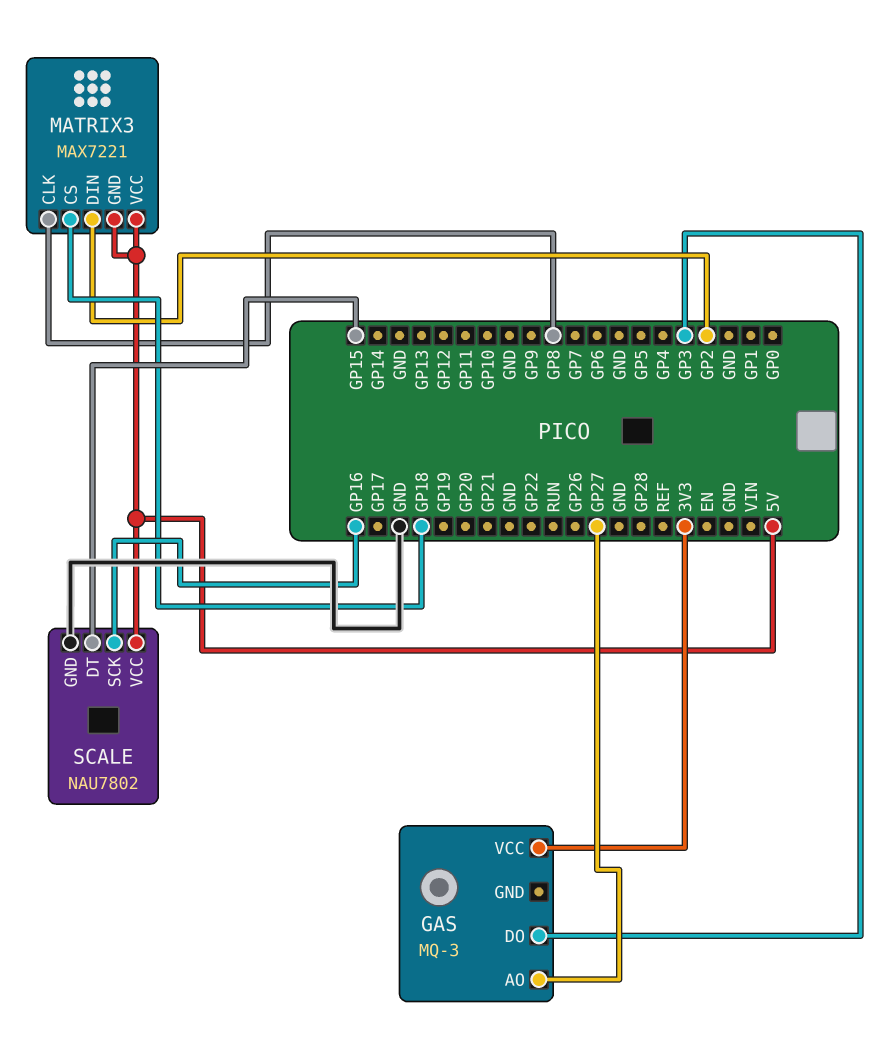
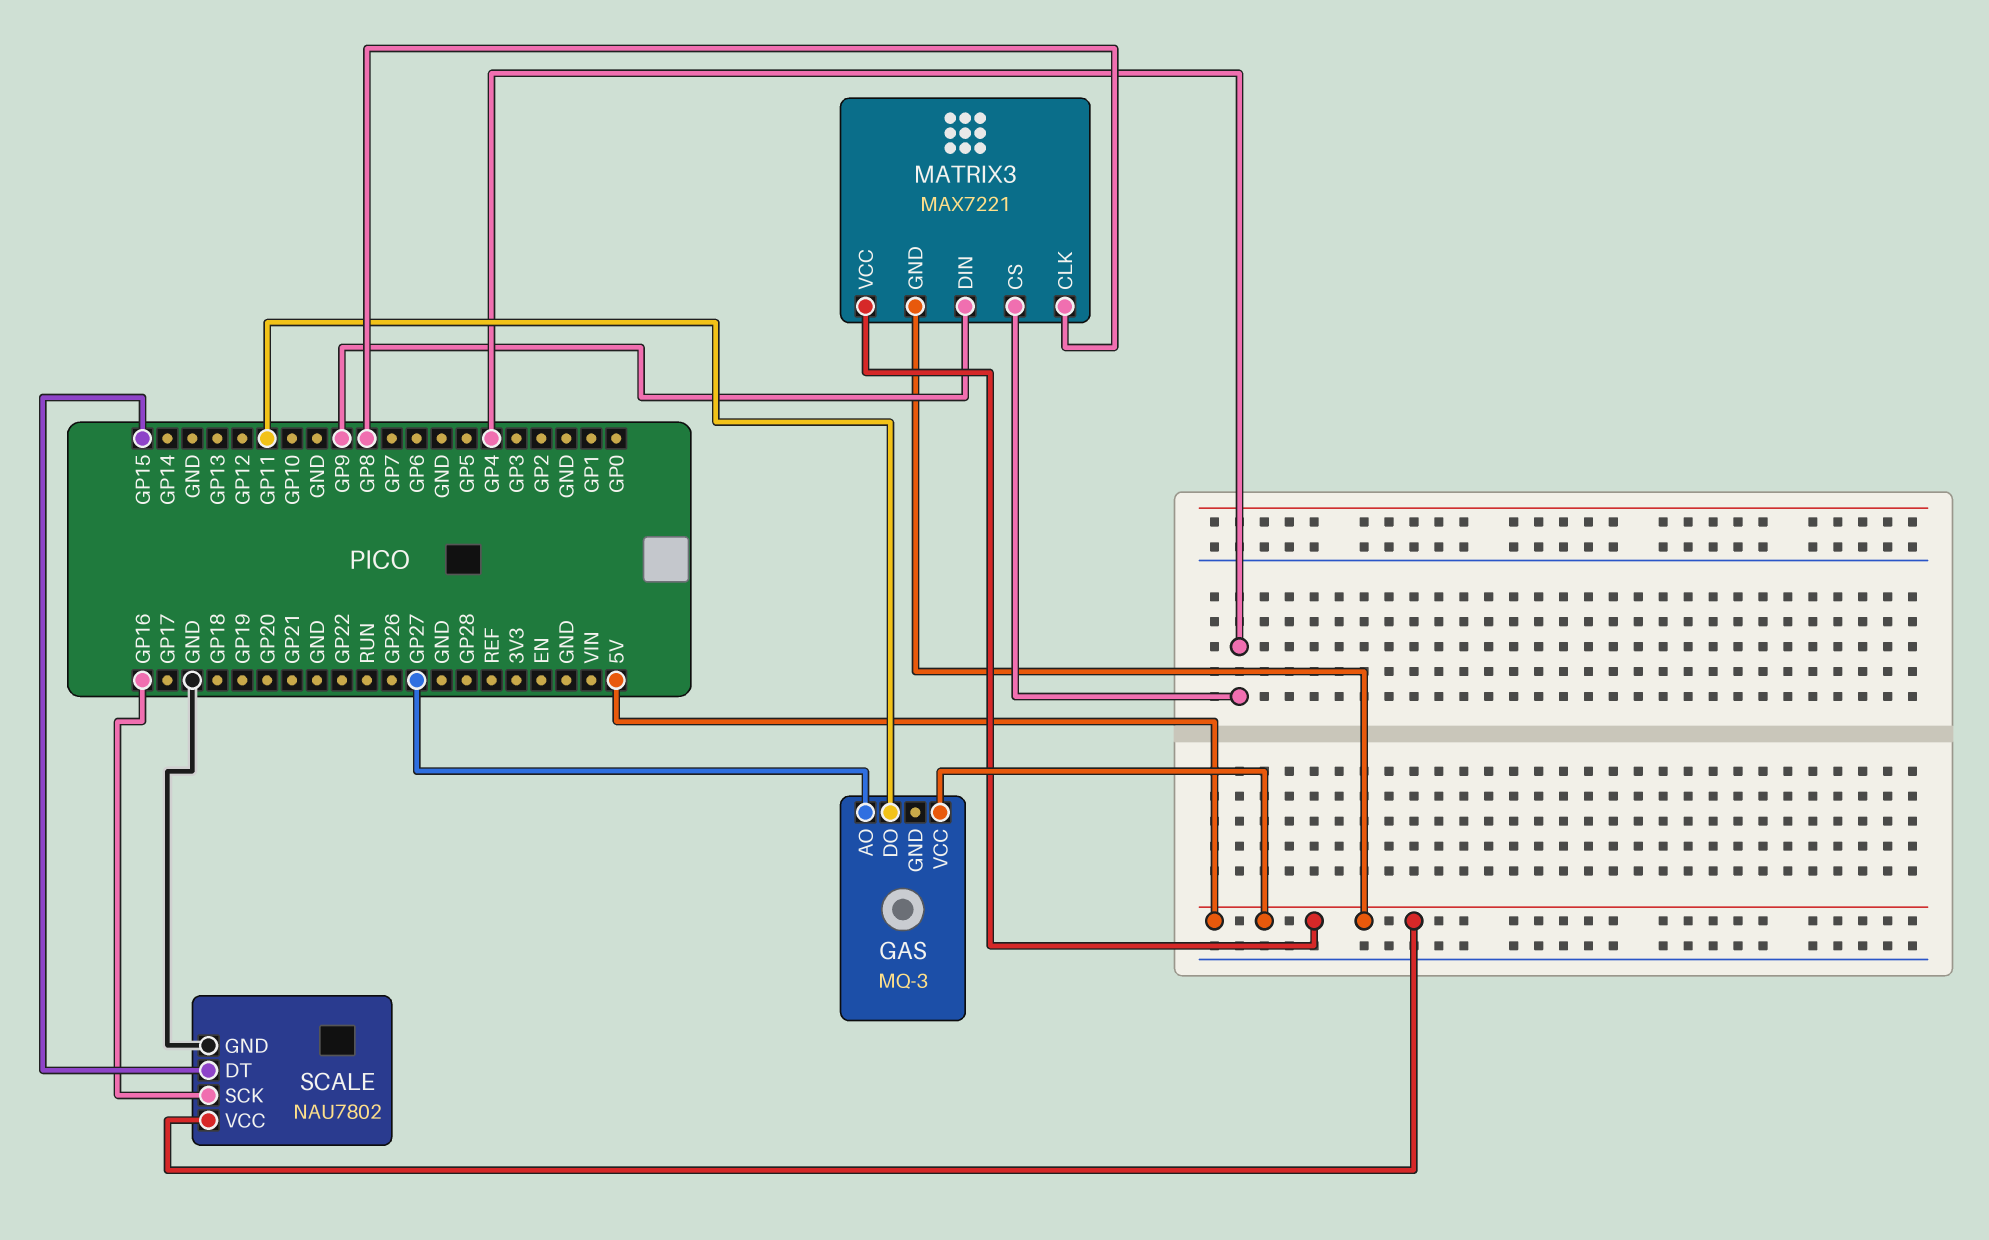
GAS pin DO: GP3 -> GP11
GAS pin VCC: 3V3 -> 5V
MATRIX3 pin CS: GP18 -> GP4
MATRIX3 pin DIN: GP2 -> GP9

